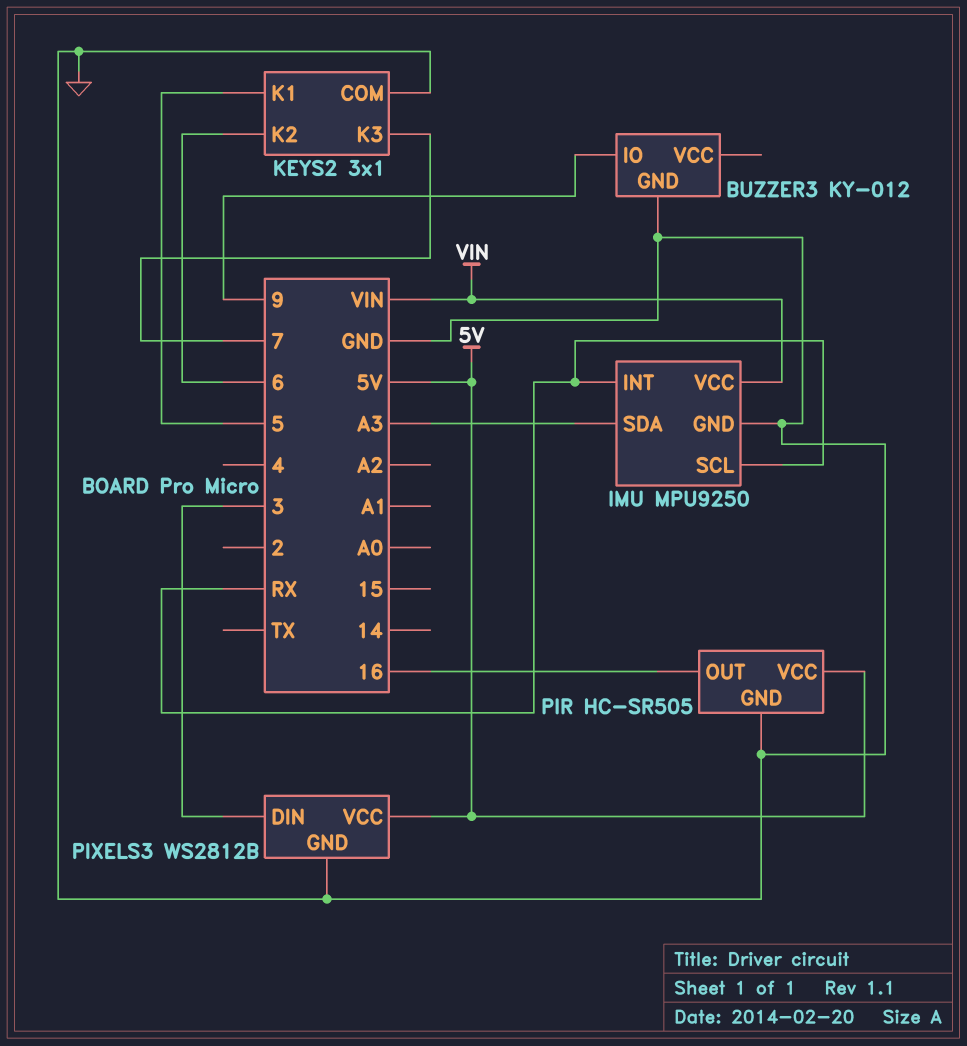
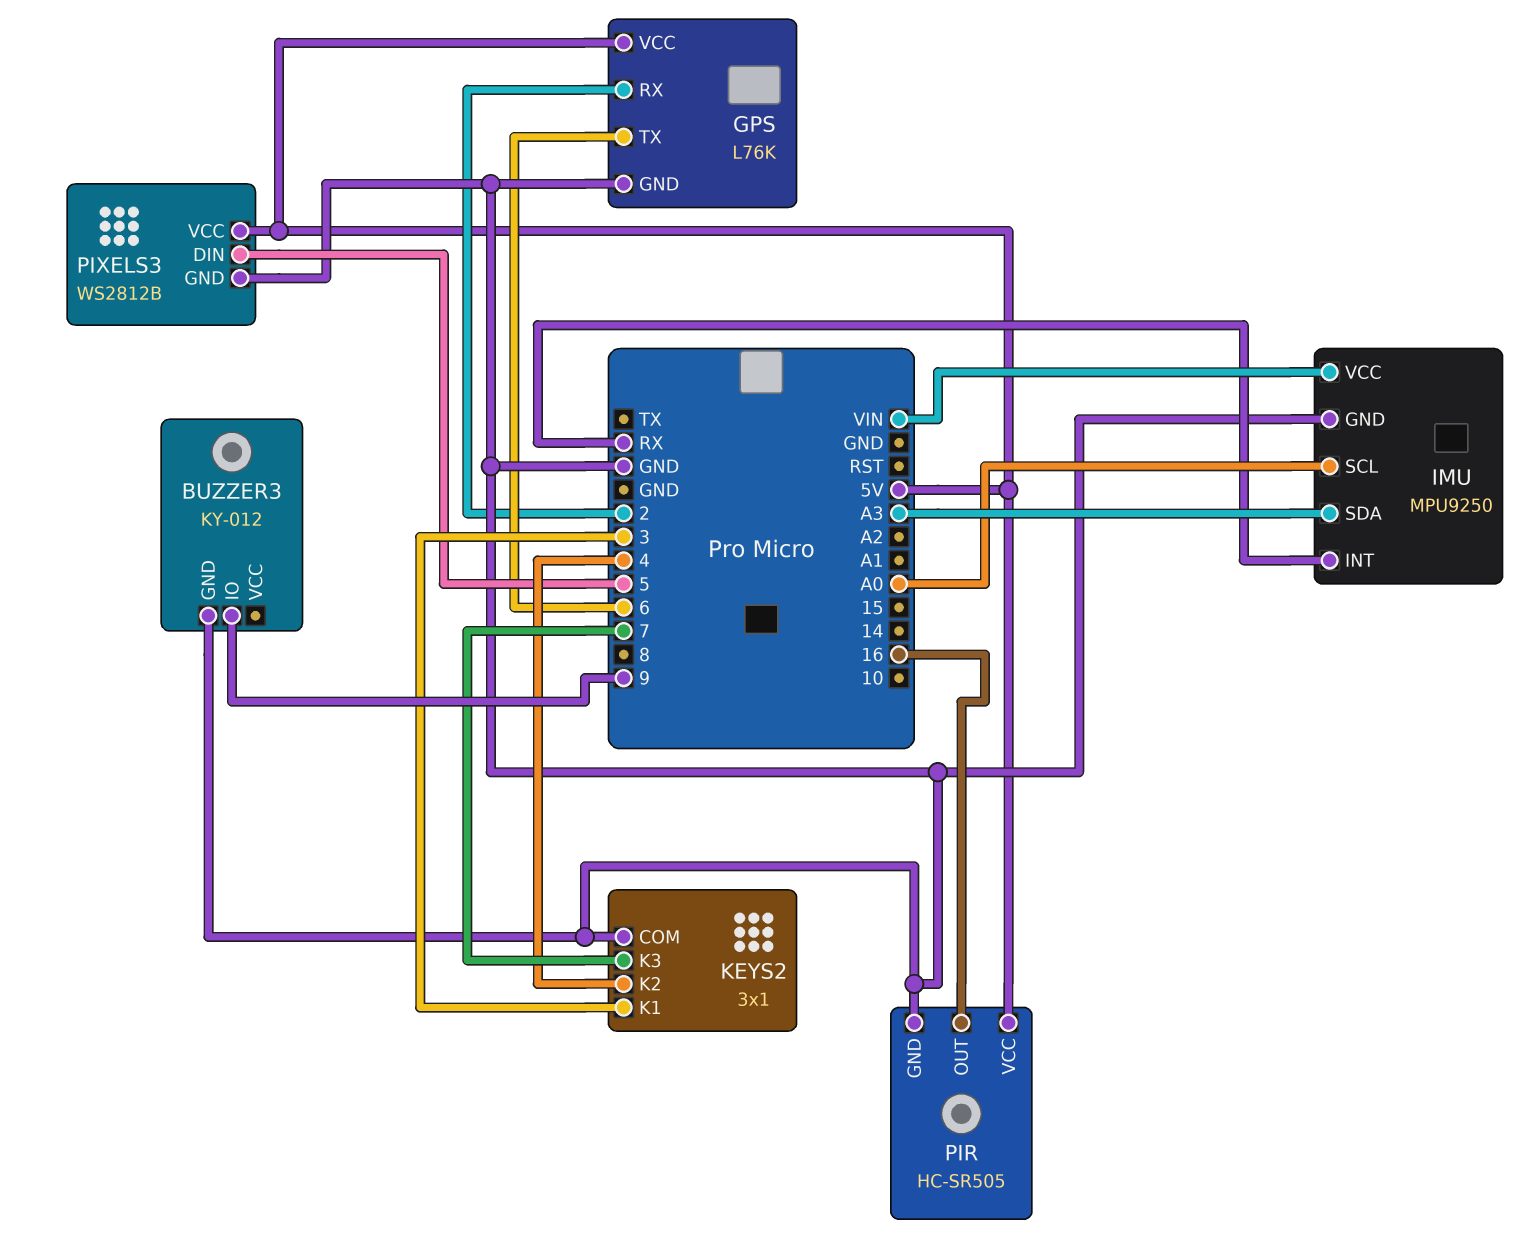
GPS: none -> L76K
GPS pin GND: none -> GND
GPS pin RX: none -> 2
GPS pin TX: none -> 6
GPS pin VCC: none -> 5V
IMU pin SCL: RX -> A0
KEYS2 pin K1: 5 -> 3
KEYS2 pin K2: 6 -> 4
PIXELS3 pin DIN: 3 -> 5

